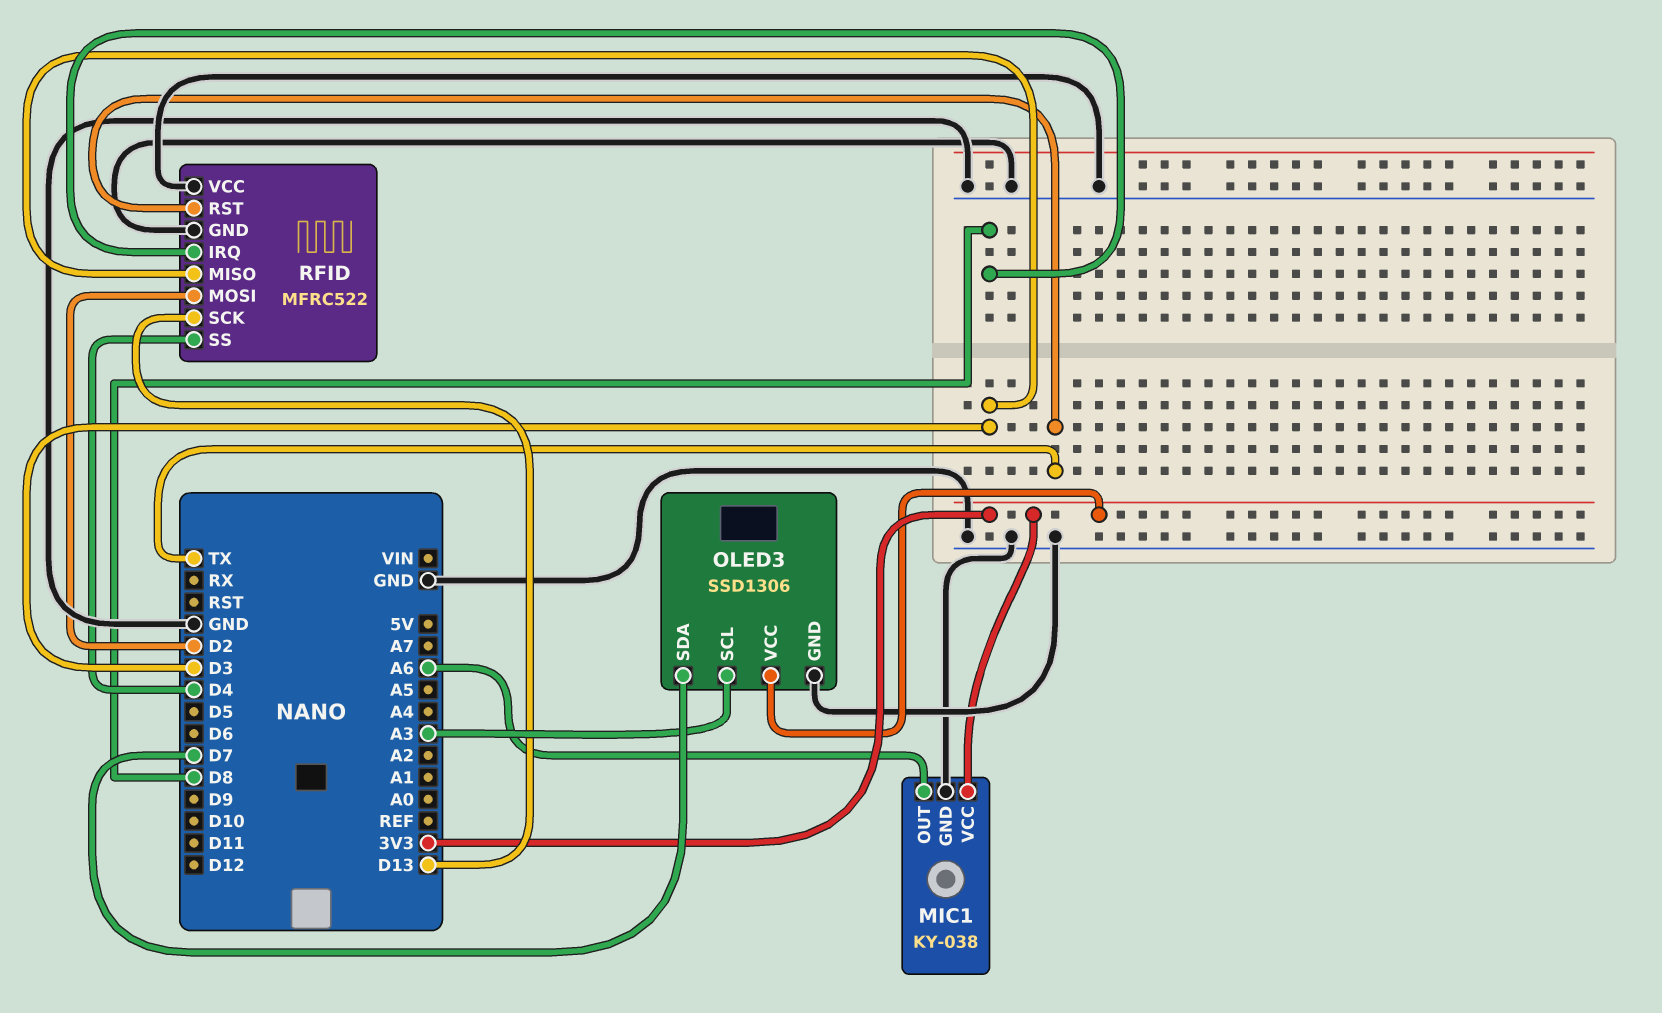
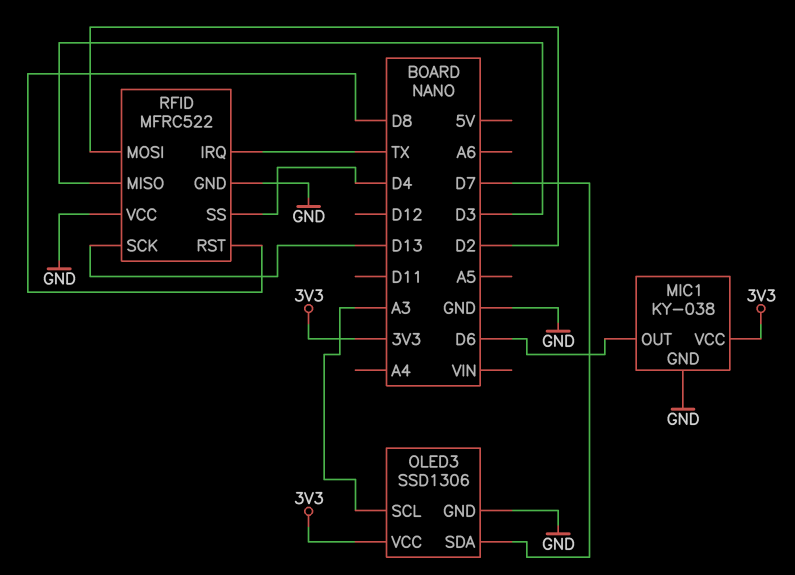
MIC1 pin OUT: A6 -> D6
RFID pin IRQ: D8 -> TX
RFID pin RST: TX -> D8

